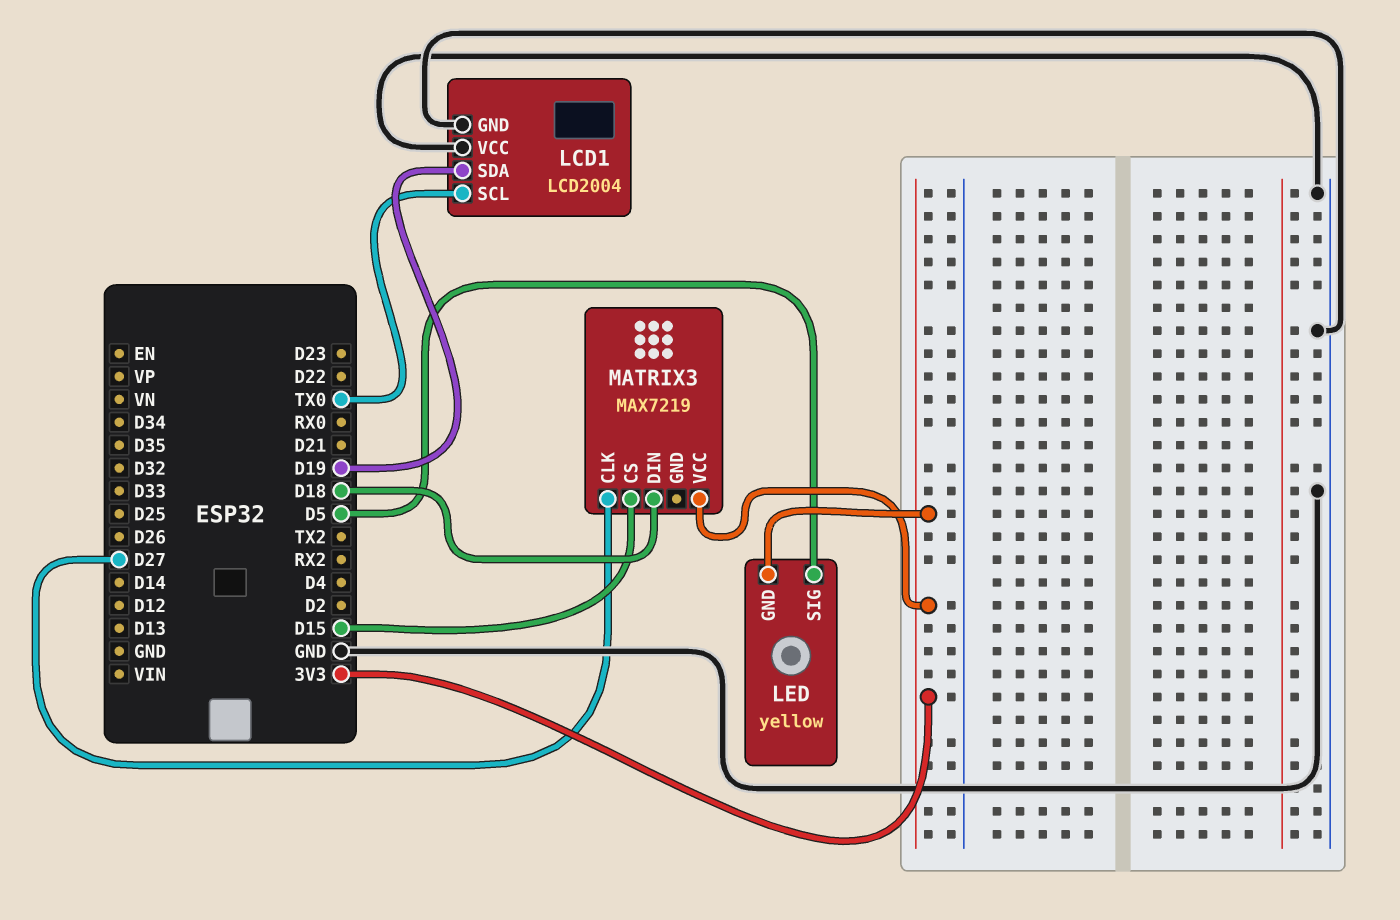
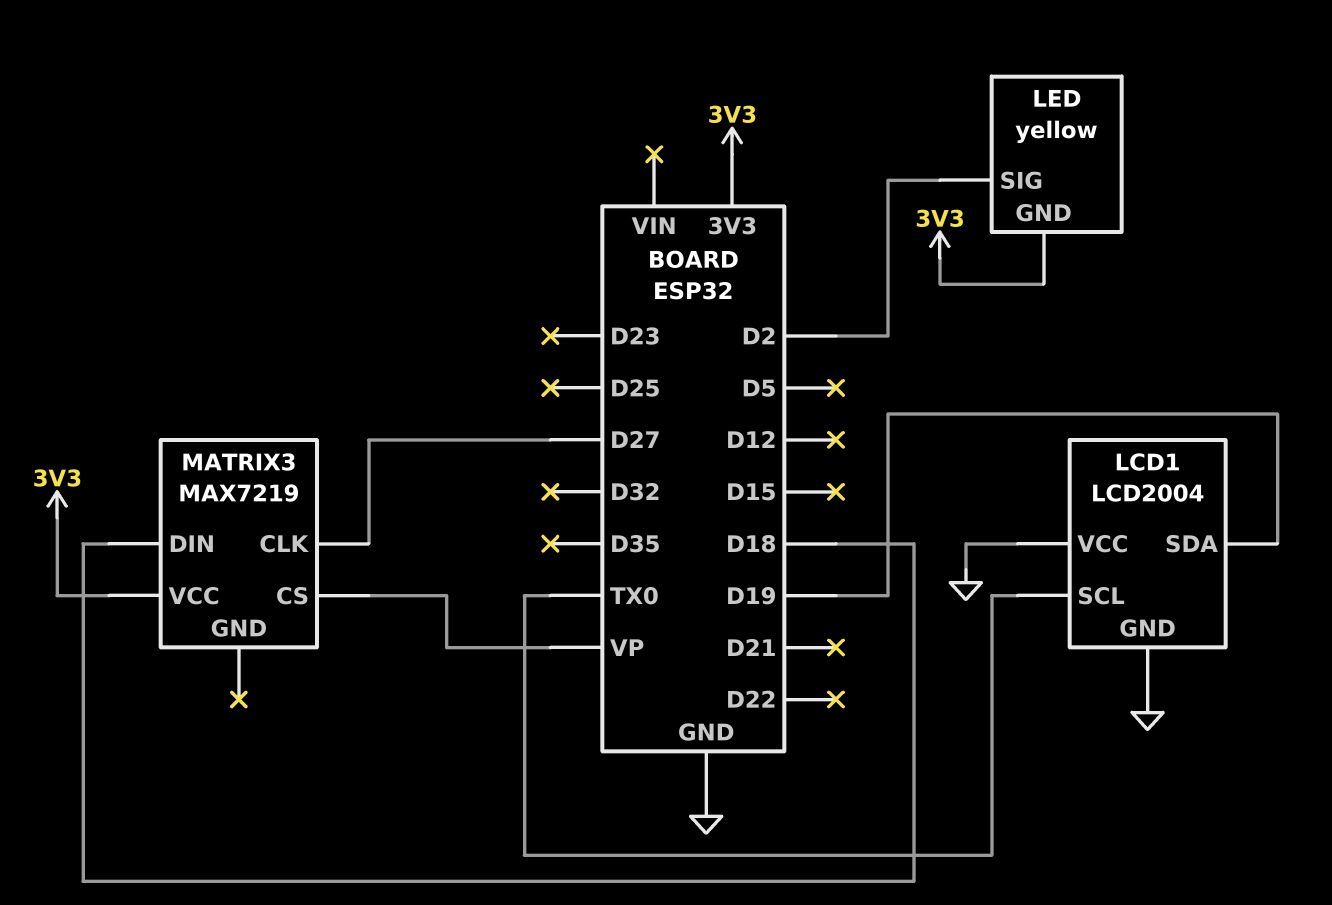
LED pin SIG: D5 -> D2
MATRIX3 pin CS: D15 -> VP

